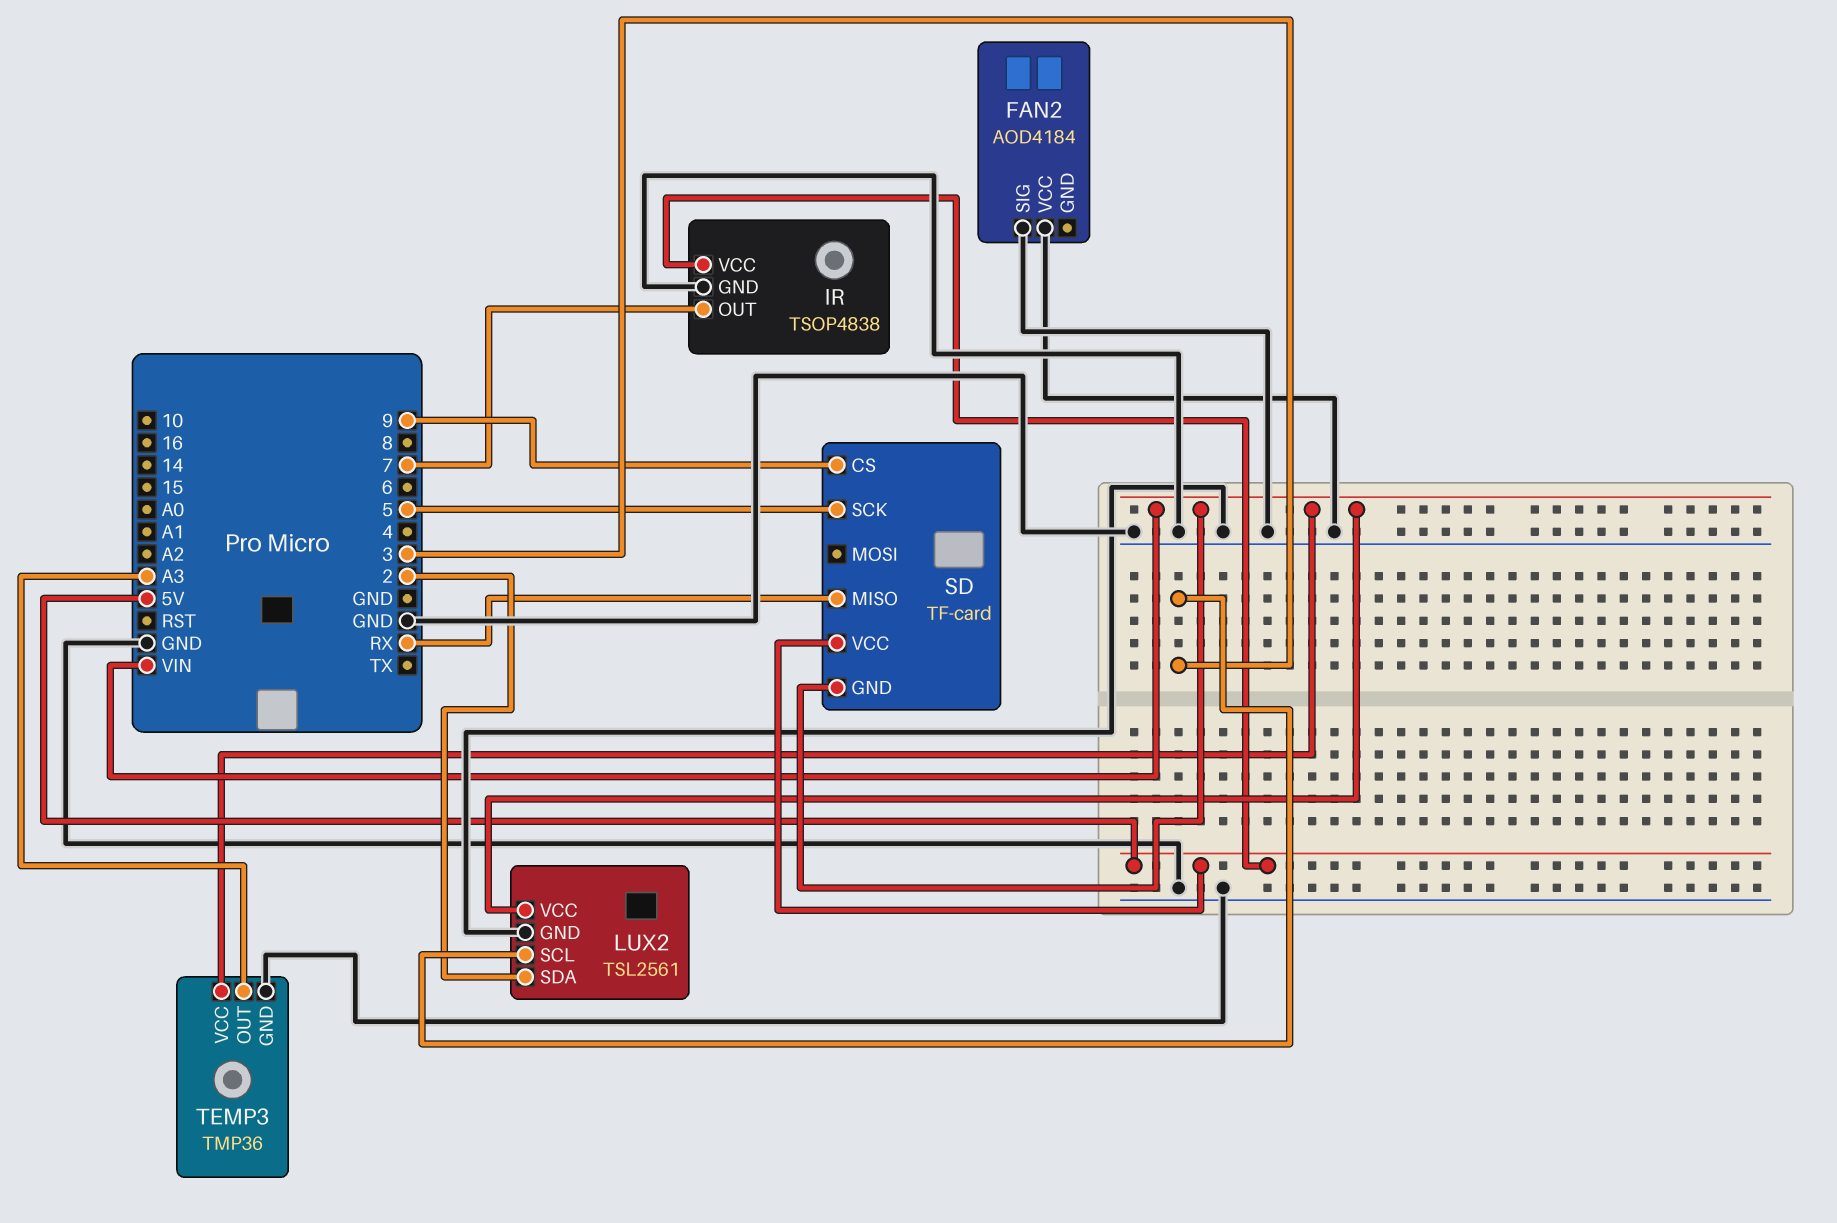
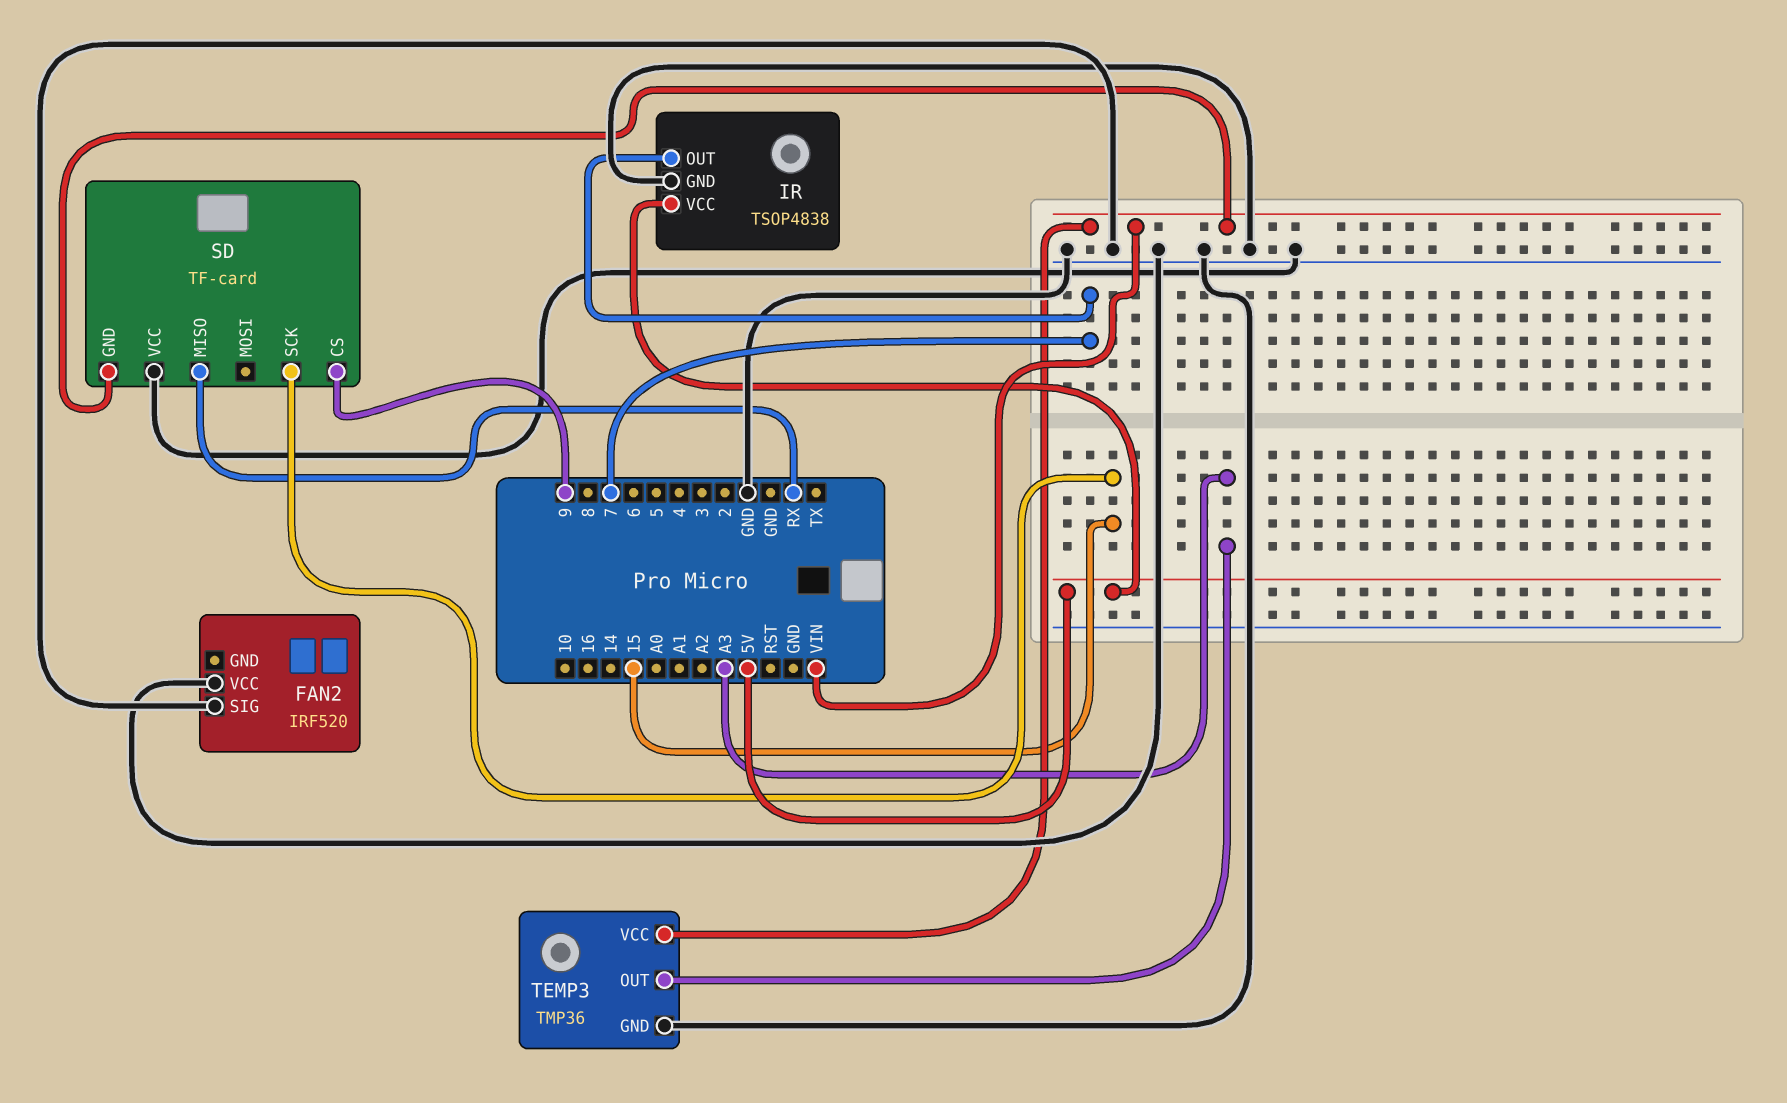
FAN2: AOD4184 -> IRF520
LUX2: TSL2561 -> none
LUX2 pin GND: GND -> none
LUX2 pin SCL: 3 -> none
LUX2 pin SDA: 2 -> none
LUX2 pin VCC: VIN -> none
SD pin SCK: 5 -> 15
SD pin VCC: 5V -> GND

